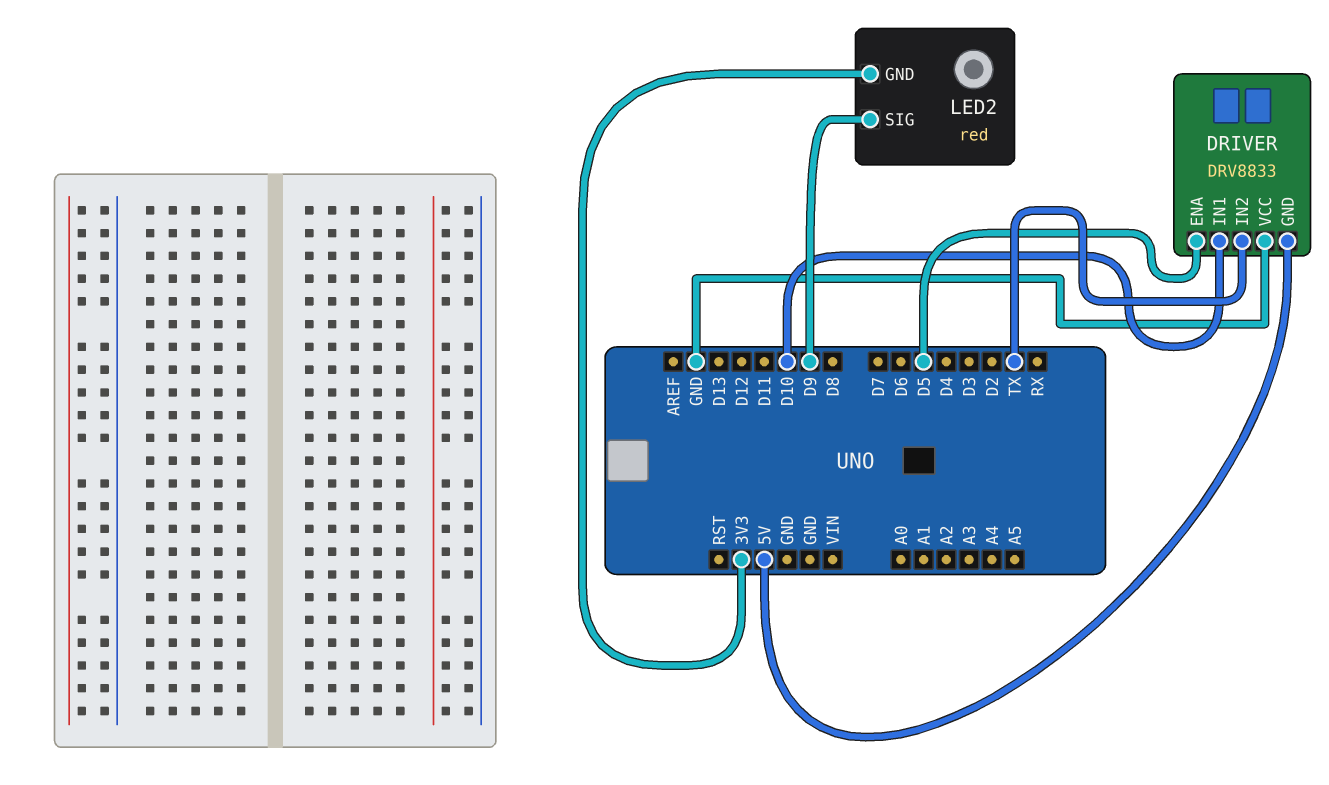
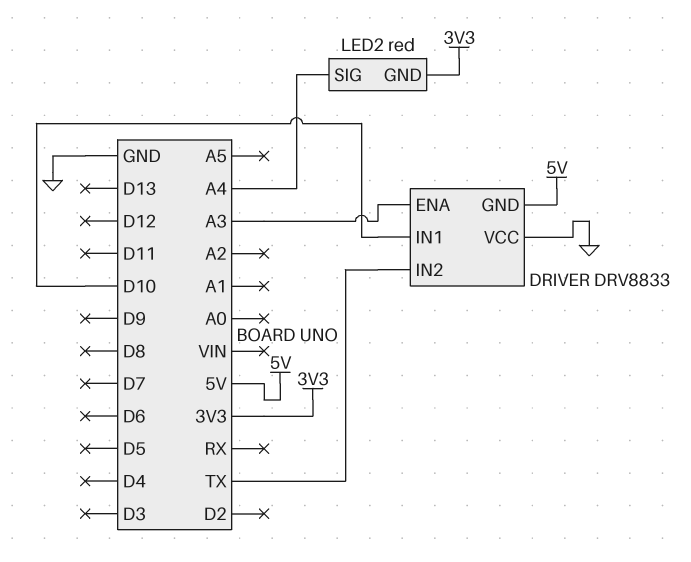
DRIVER pin ENA: D5 -> A3
LED2 pin SIG: D9 -> A4

